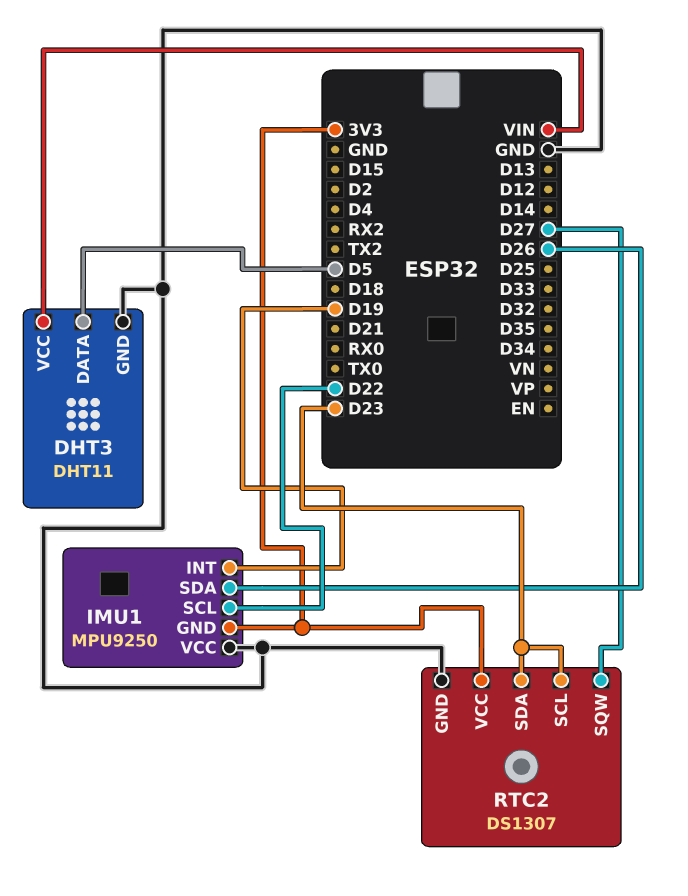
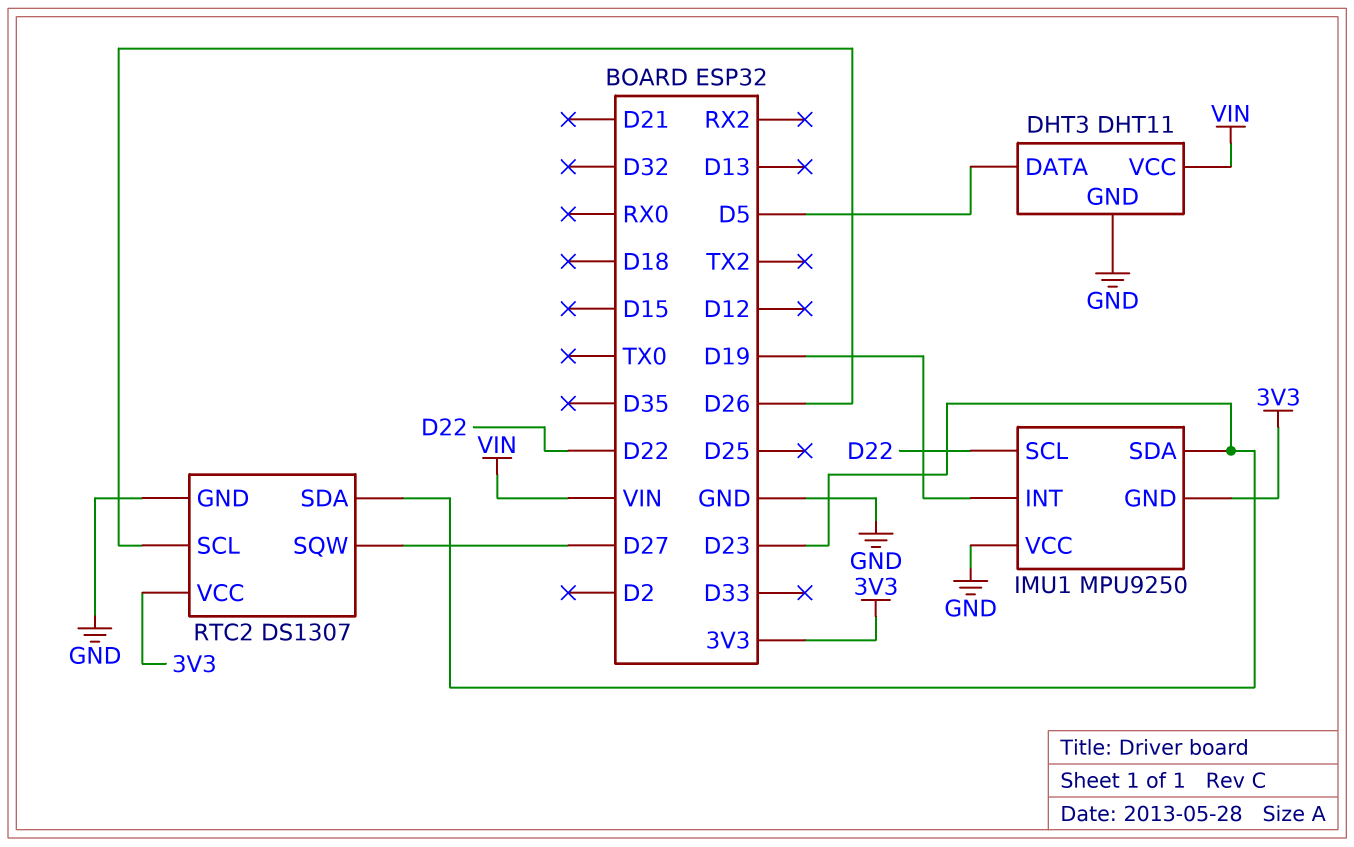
IMU1 pin SDA: D26 -> D23
RTC2 pin SCL: D23 -> D26

